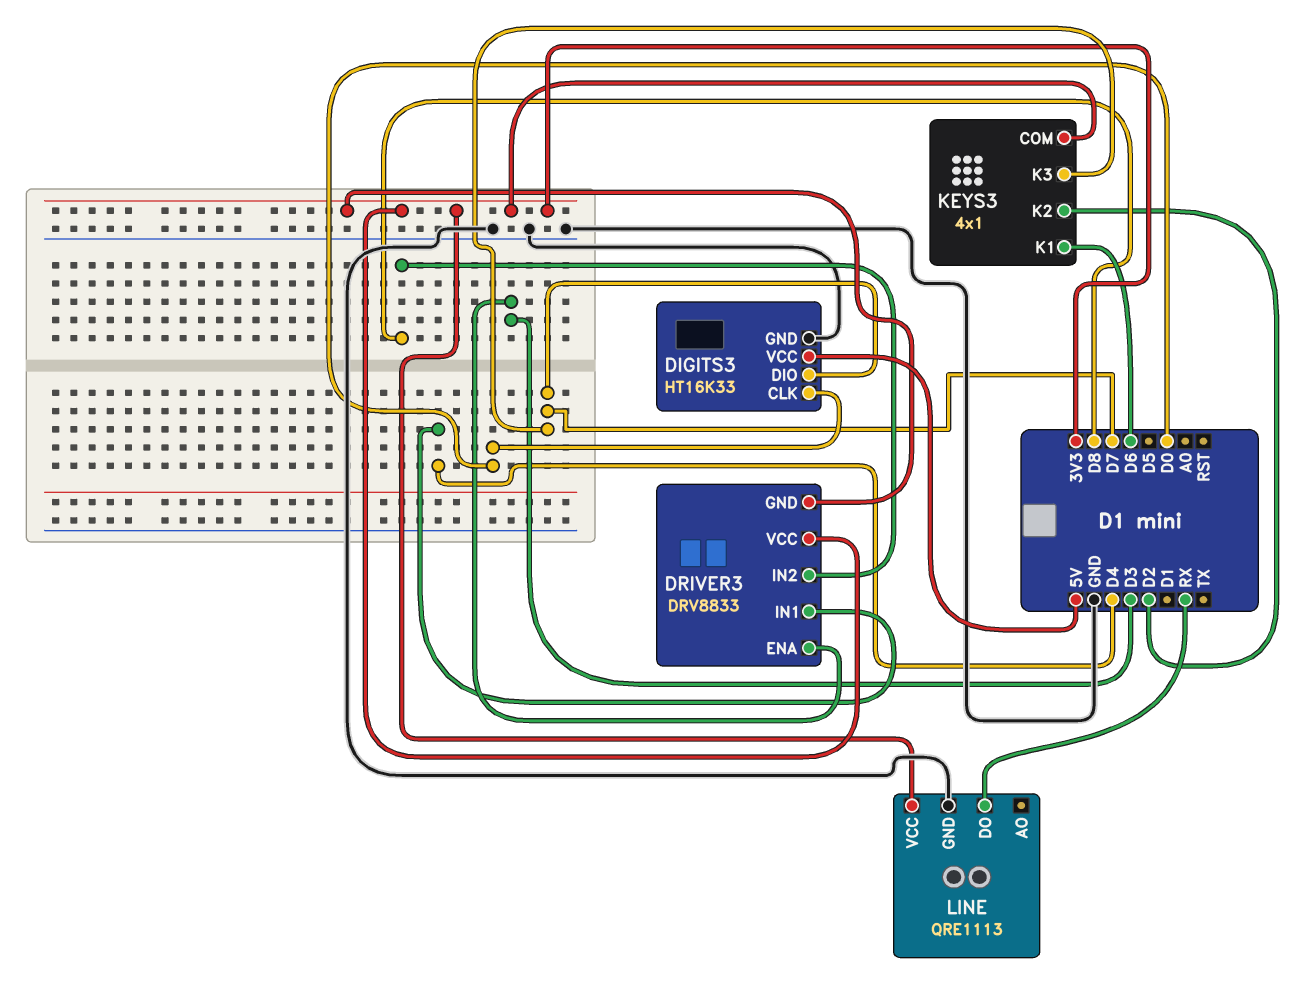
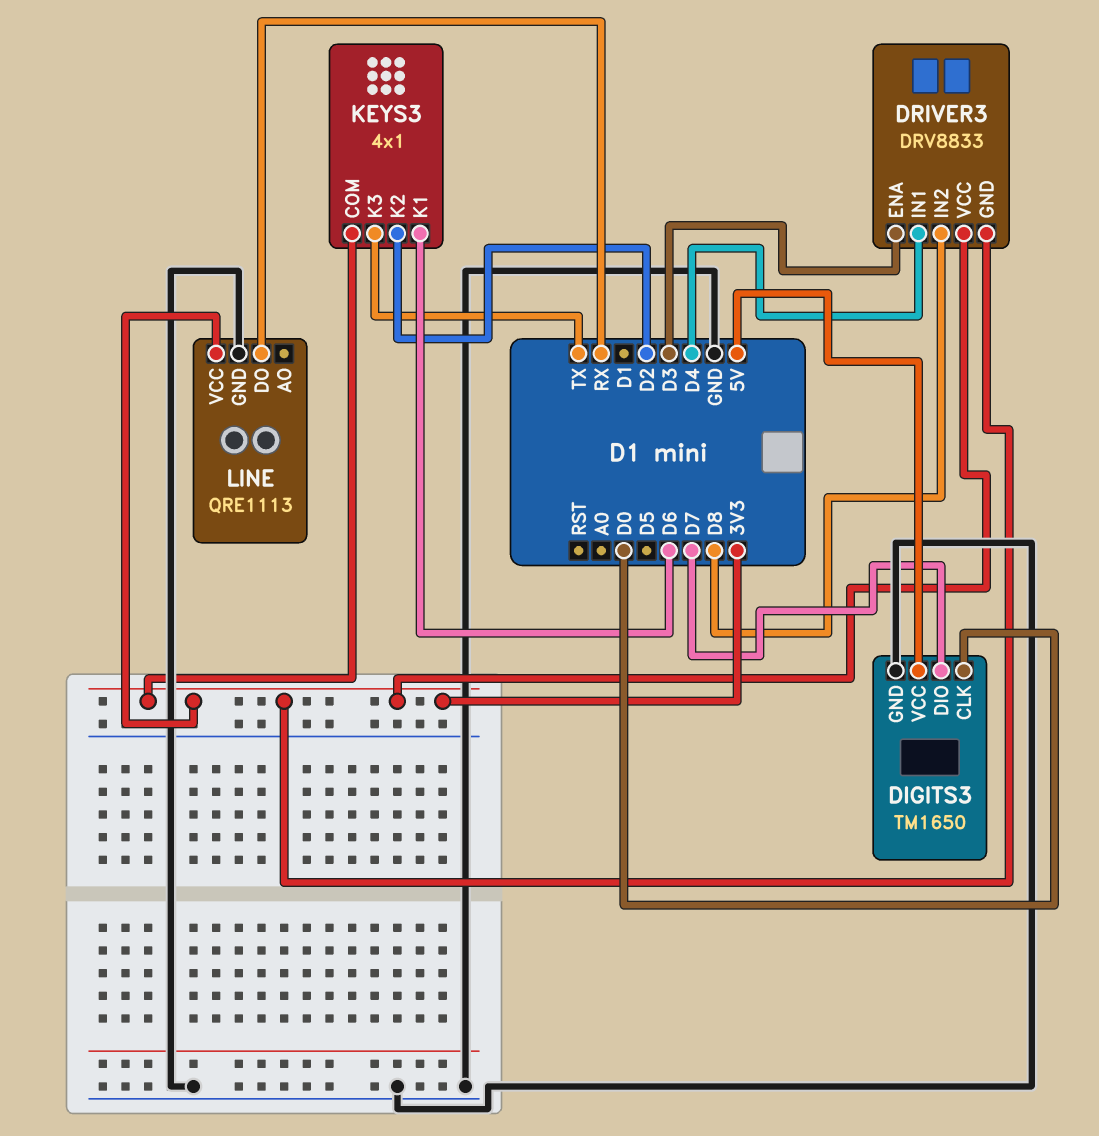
DIGITS3: HT16K33 -> TM1650
KEYS3 pin K3: D7 -> TX

